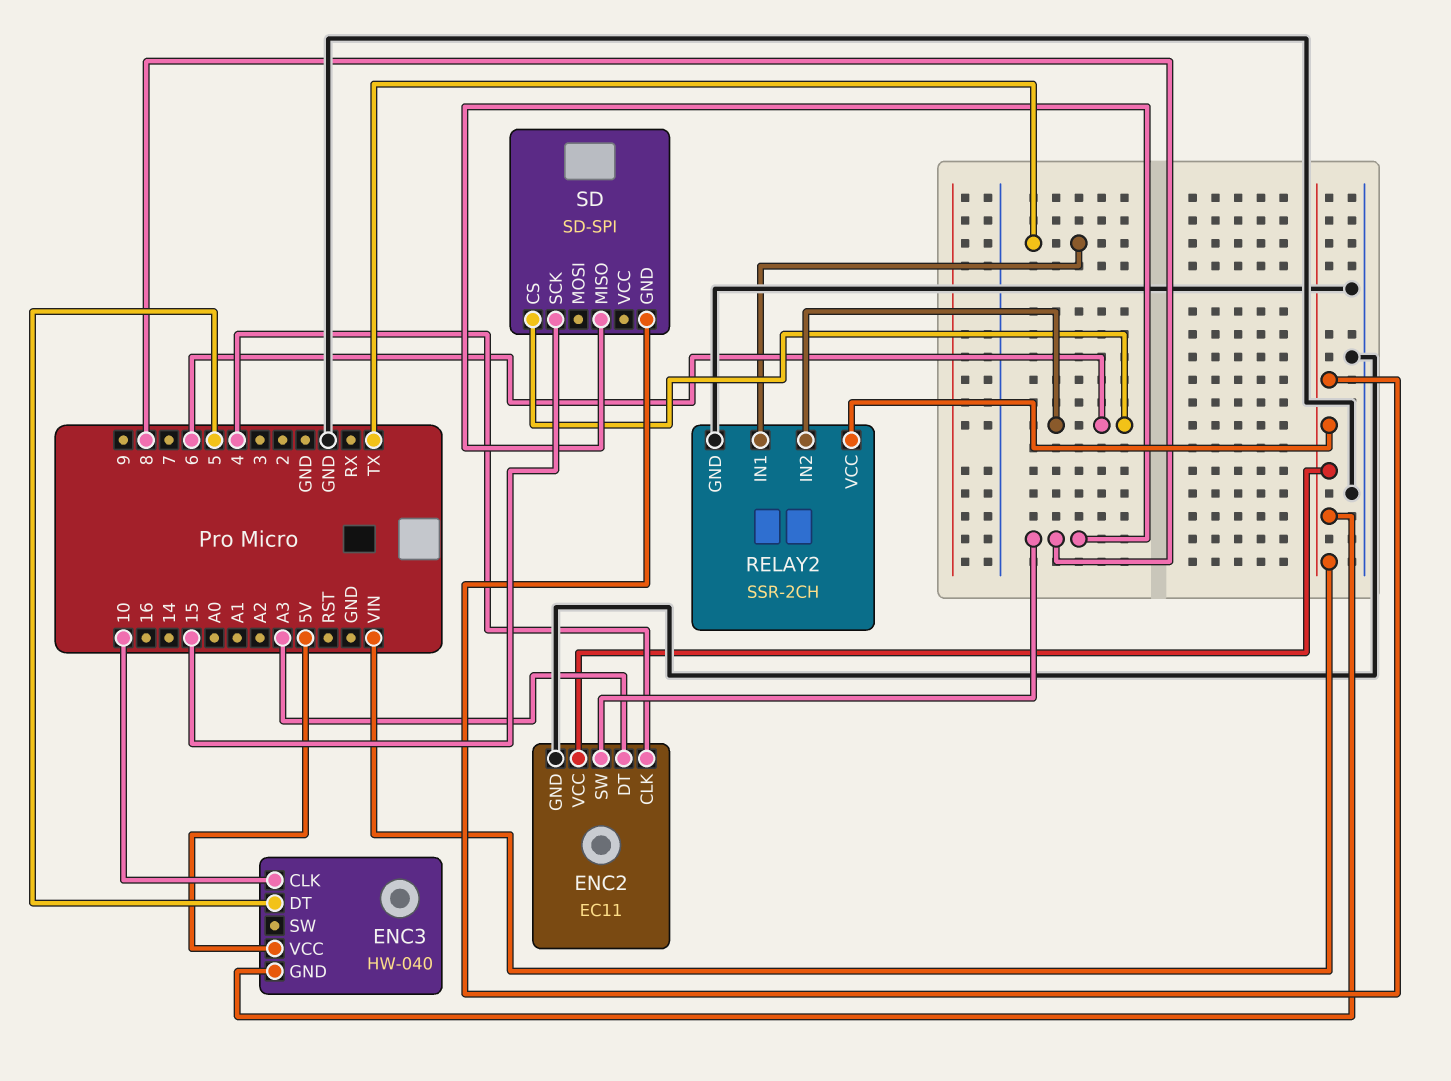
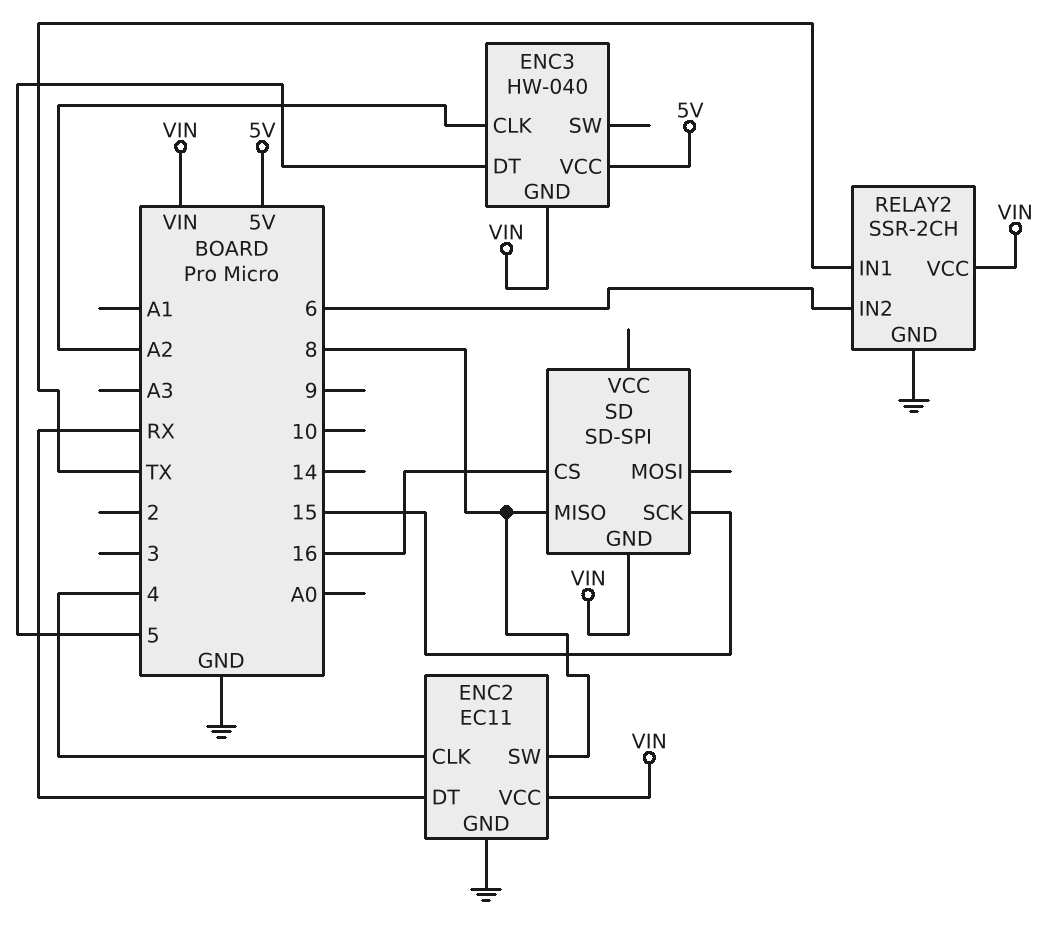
ENC2 pin DT: A3 -> RX
ENC3 pin CLK: 10 -> A2
SD pin CS: 6 -> 16

